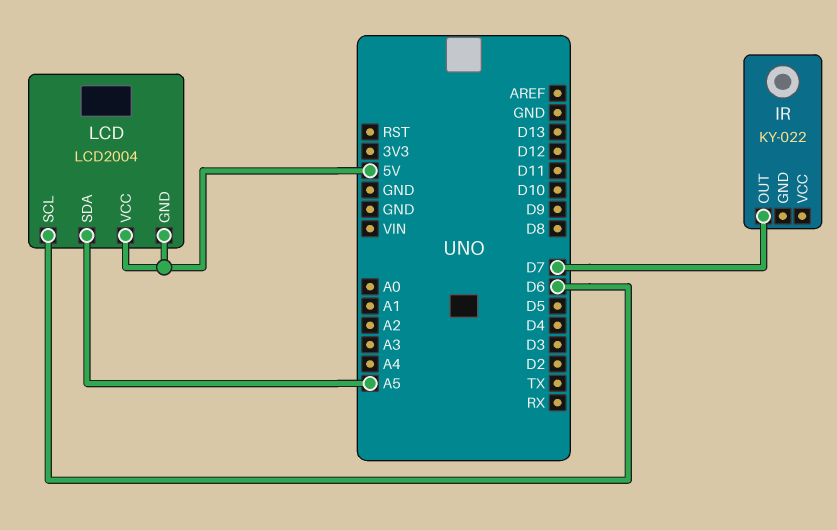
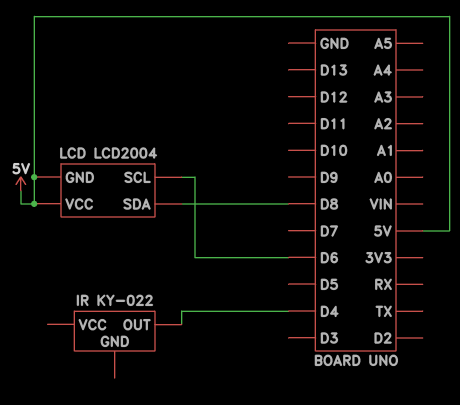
IR pin OUT: D7 -> D4
LCD pin SDA: A5 -> D8

